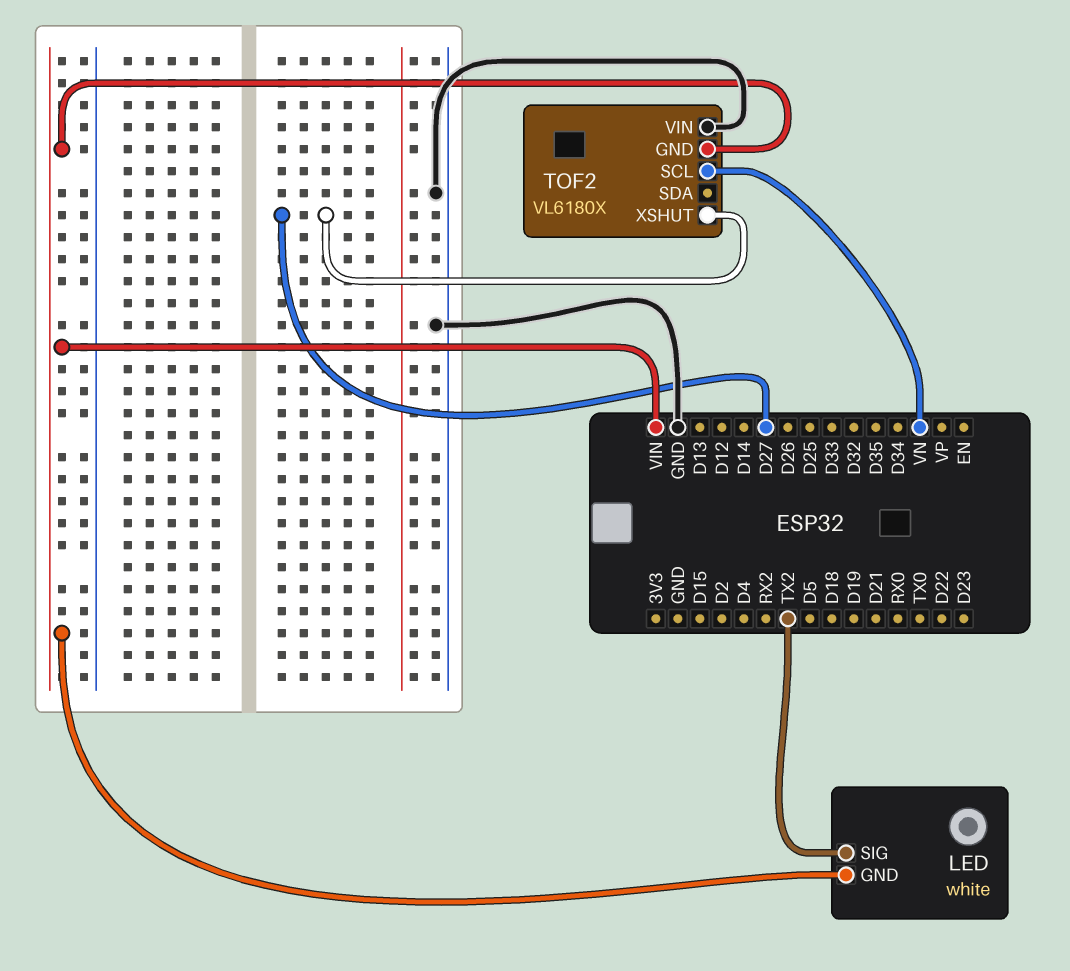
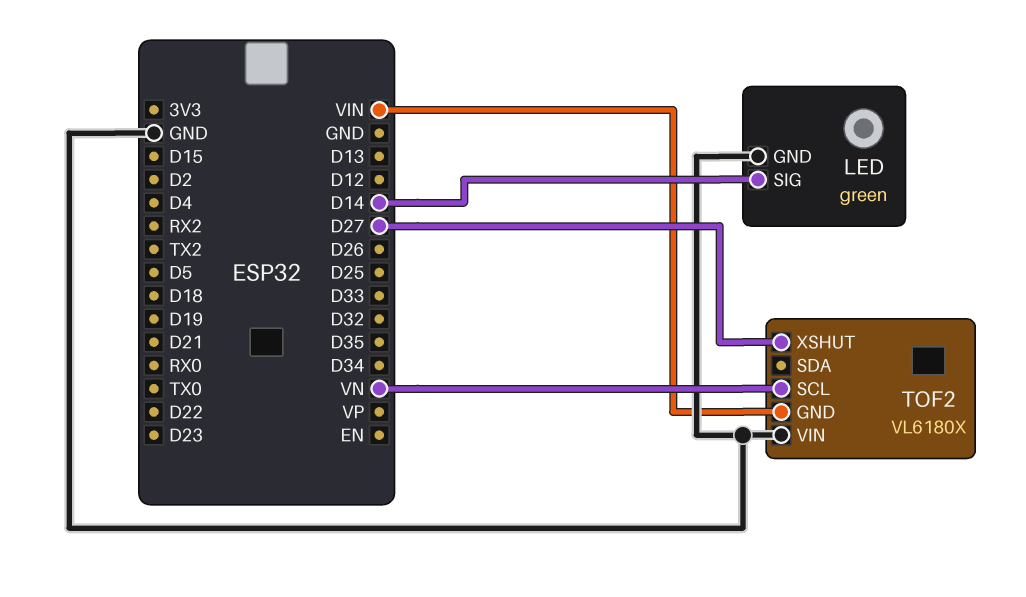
LED: white -> green
LED pin GND: VIN -> GND
LED pin SIG: TX2 -> D14

